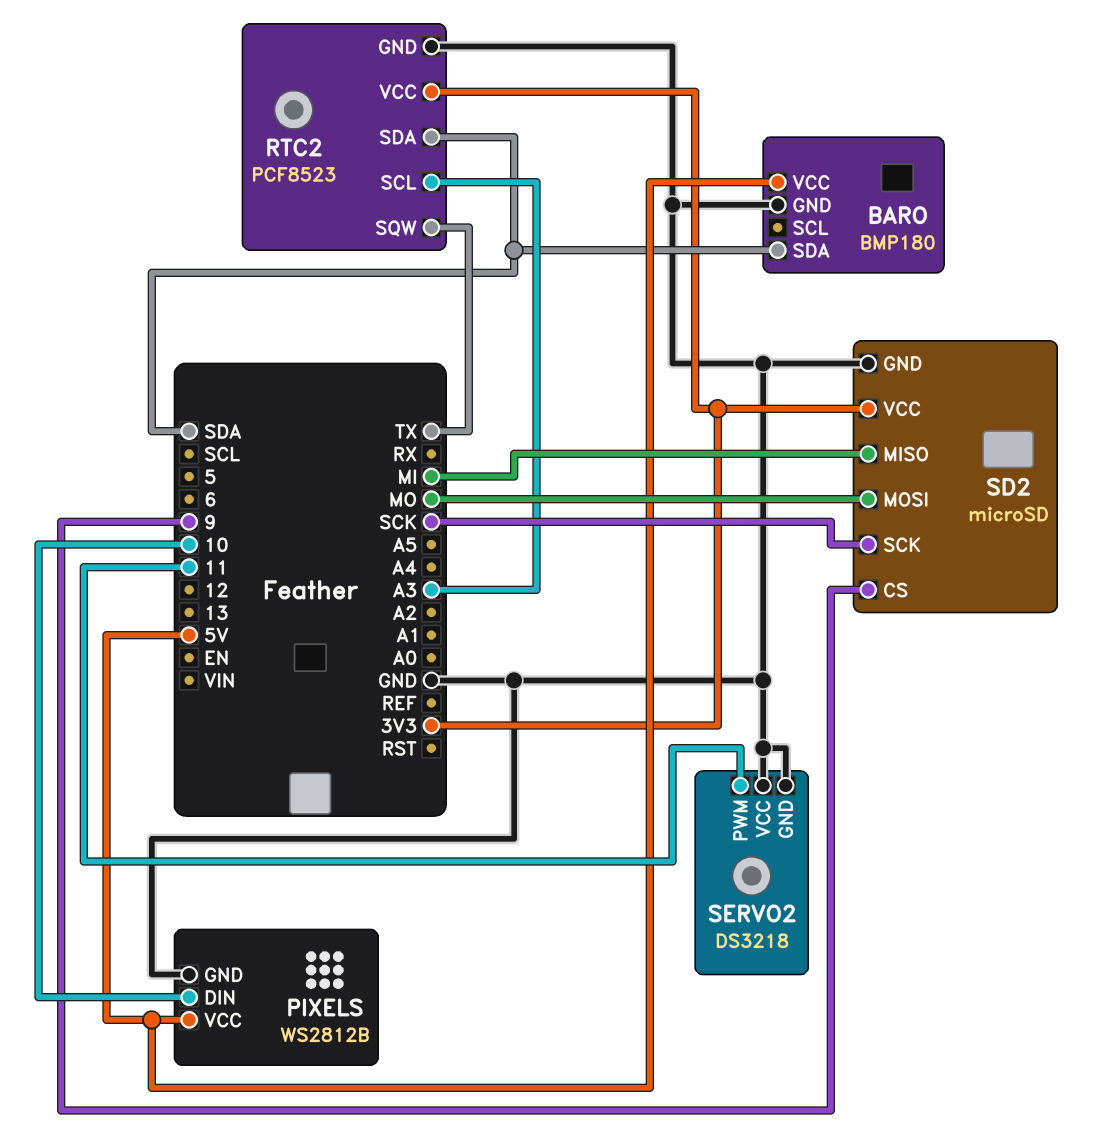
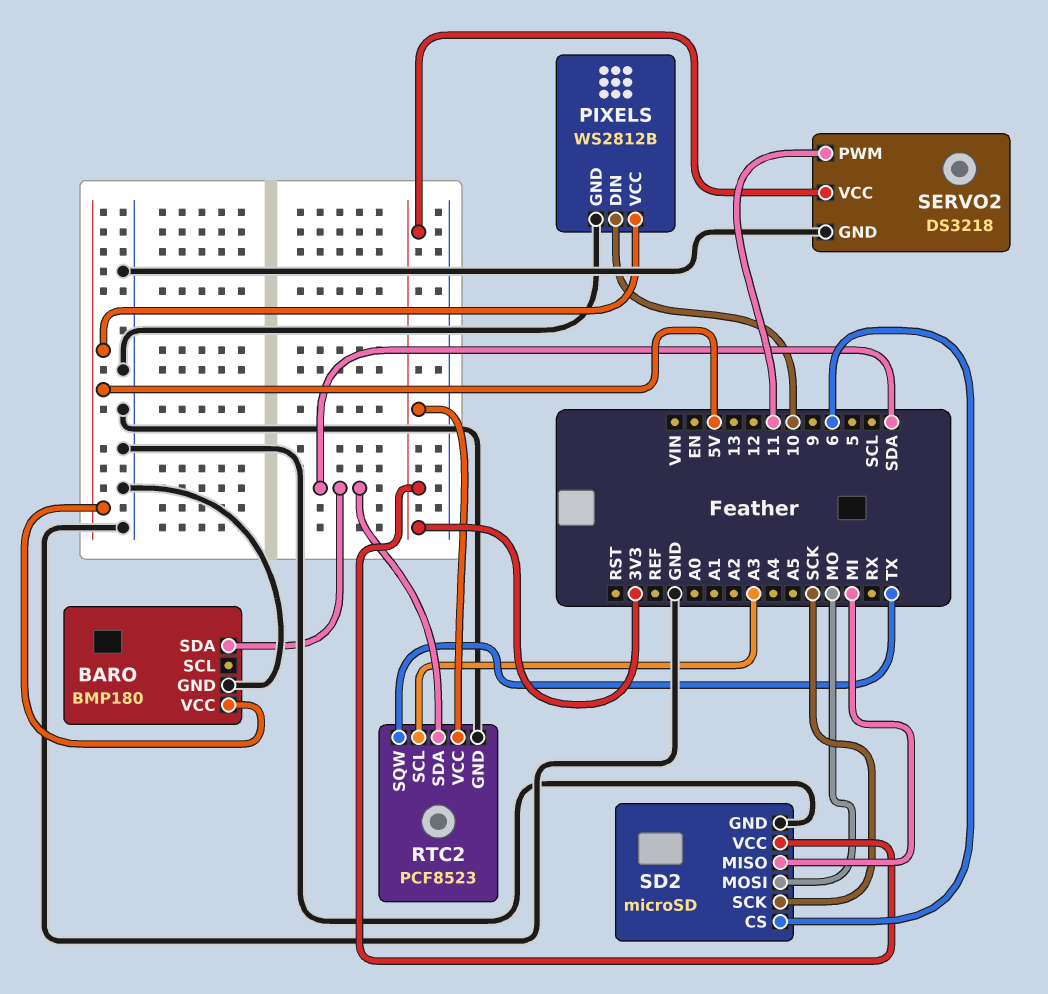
SD2 pin CS: 9 -> 6
SERVO2 pin VCC: GND -> 3V3

